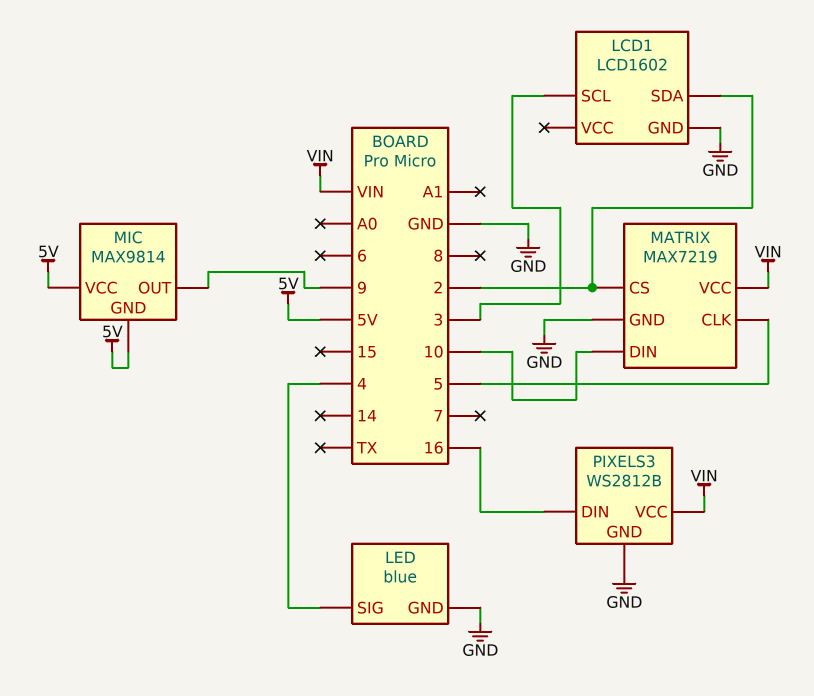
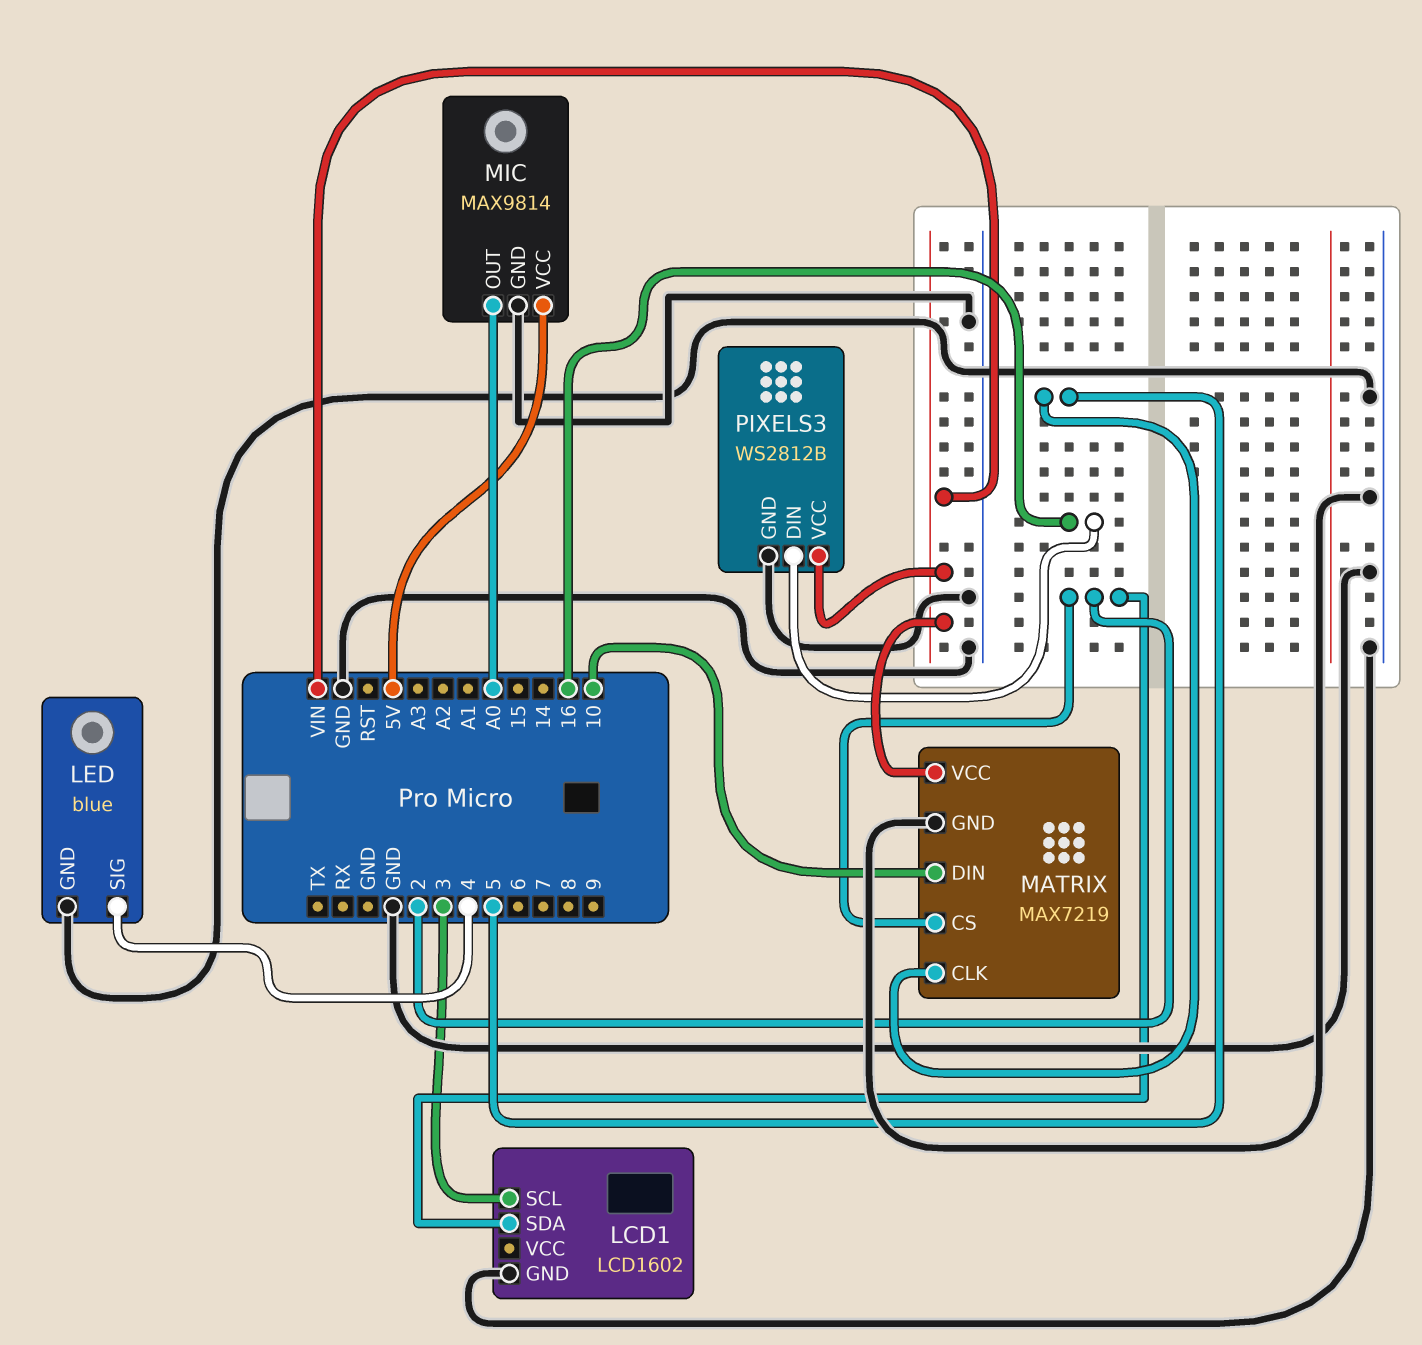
MIC pin GND: 5V -> GND
MIC pin OUT: 9 -> A0

